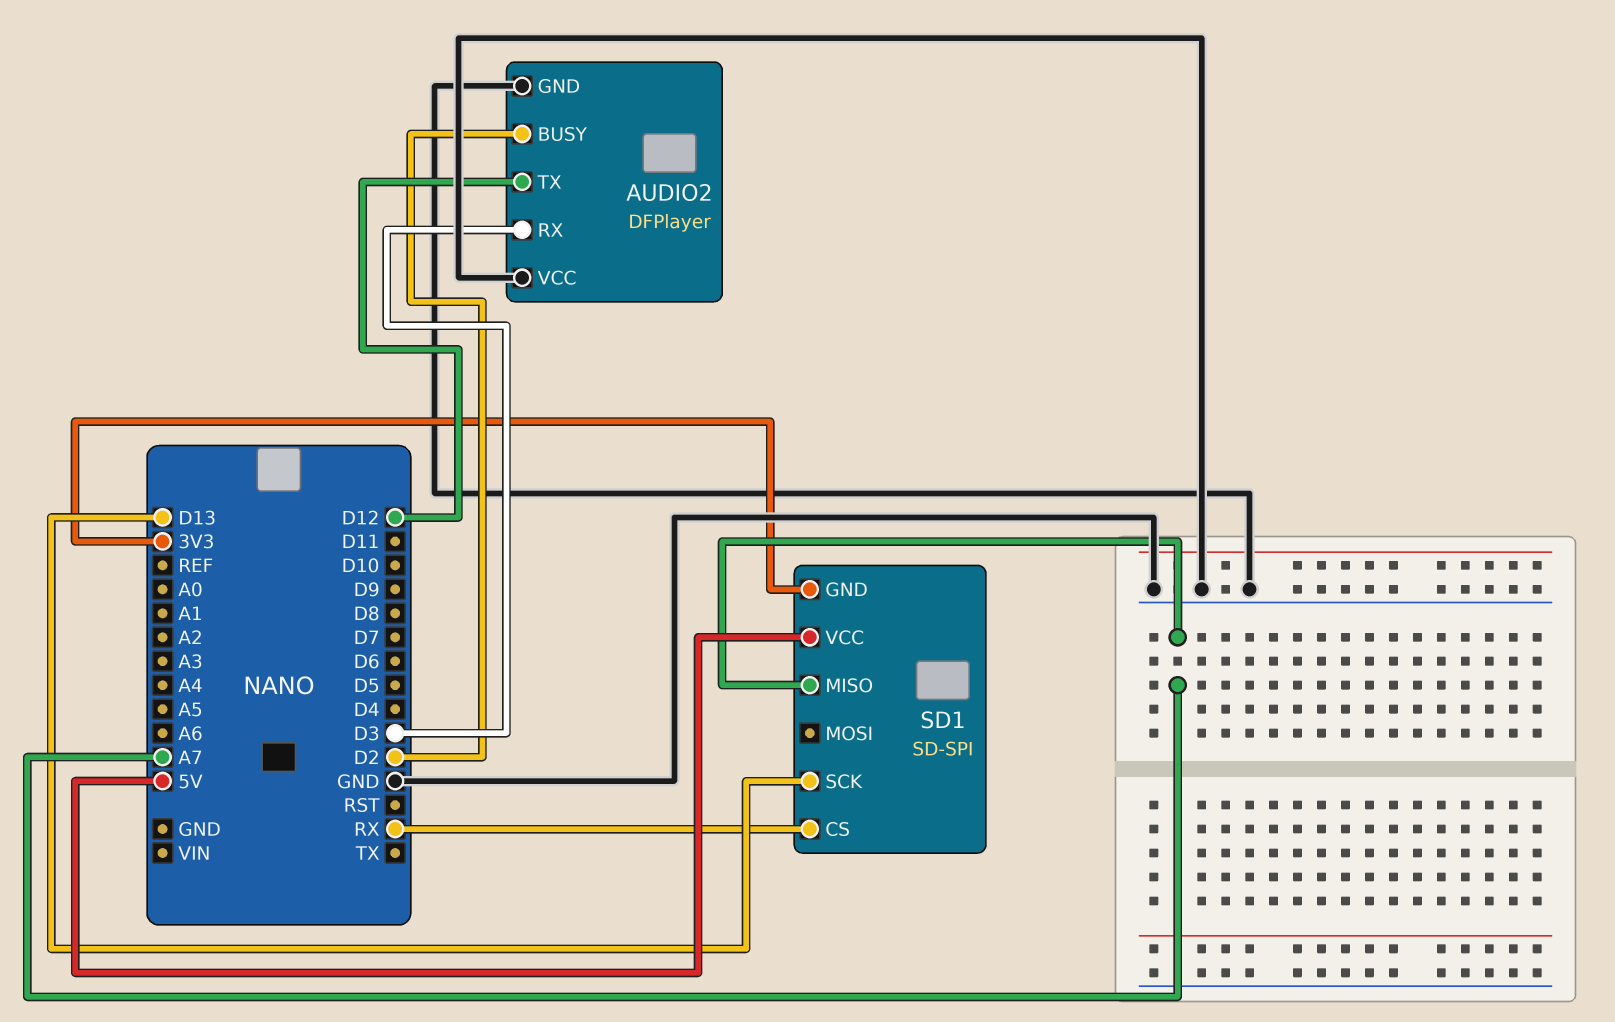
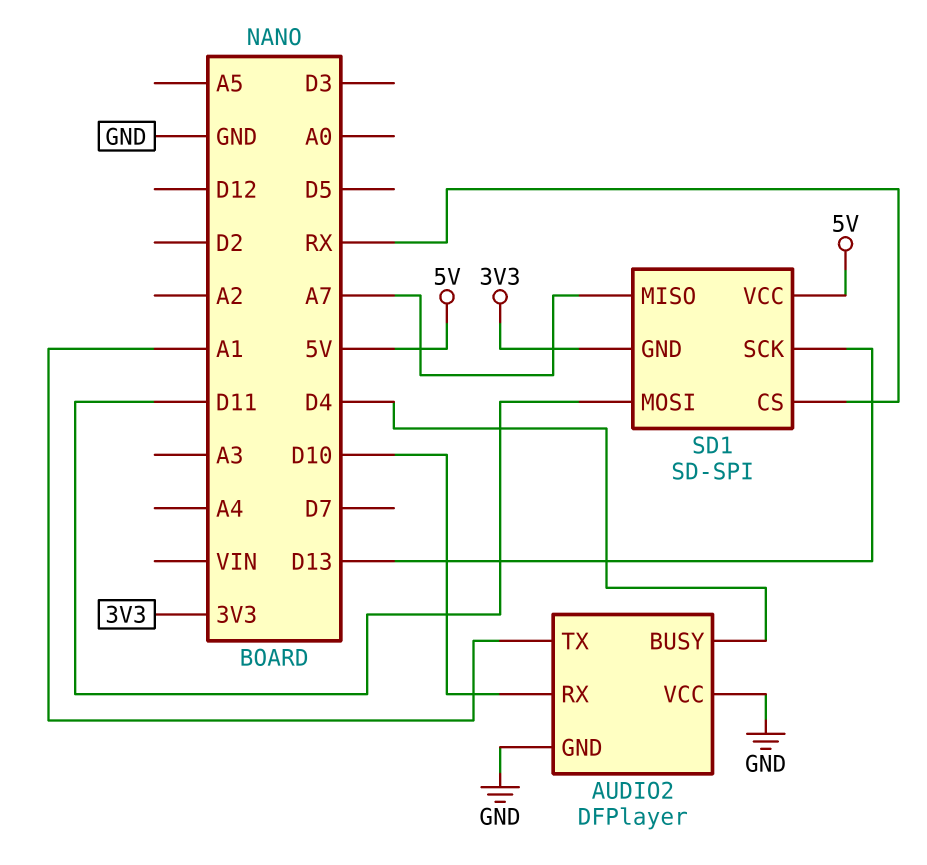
AUDIO2 pin BUSY: D2 -> D4
AUDIO2 pin RX: D3 -> D10
AUDIO2 pin TX: D12 -> A1
SD1 pin MOSI: none -> D11

